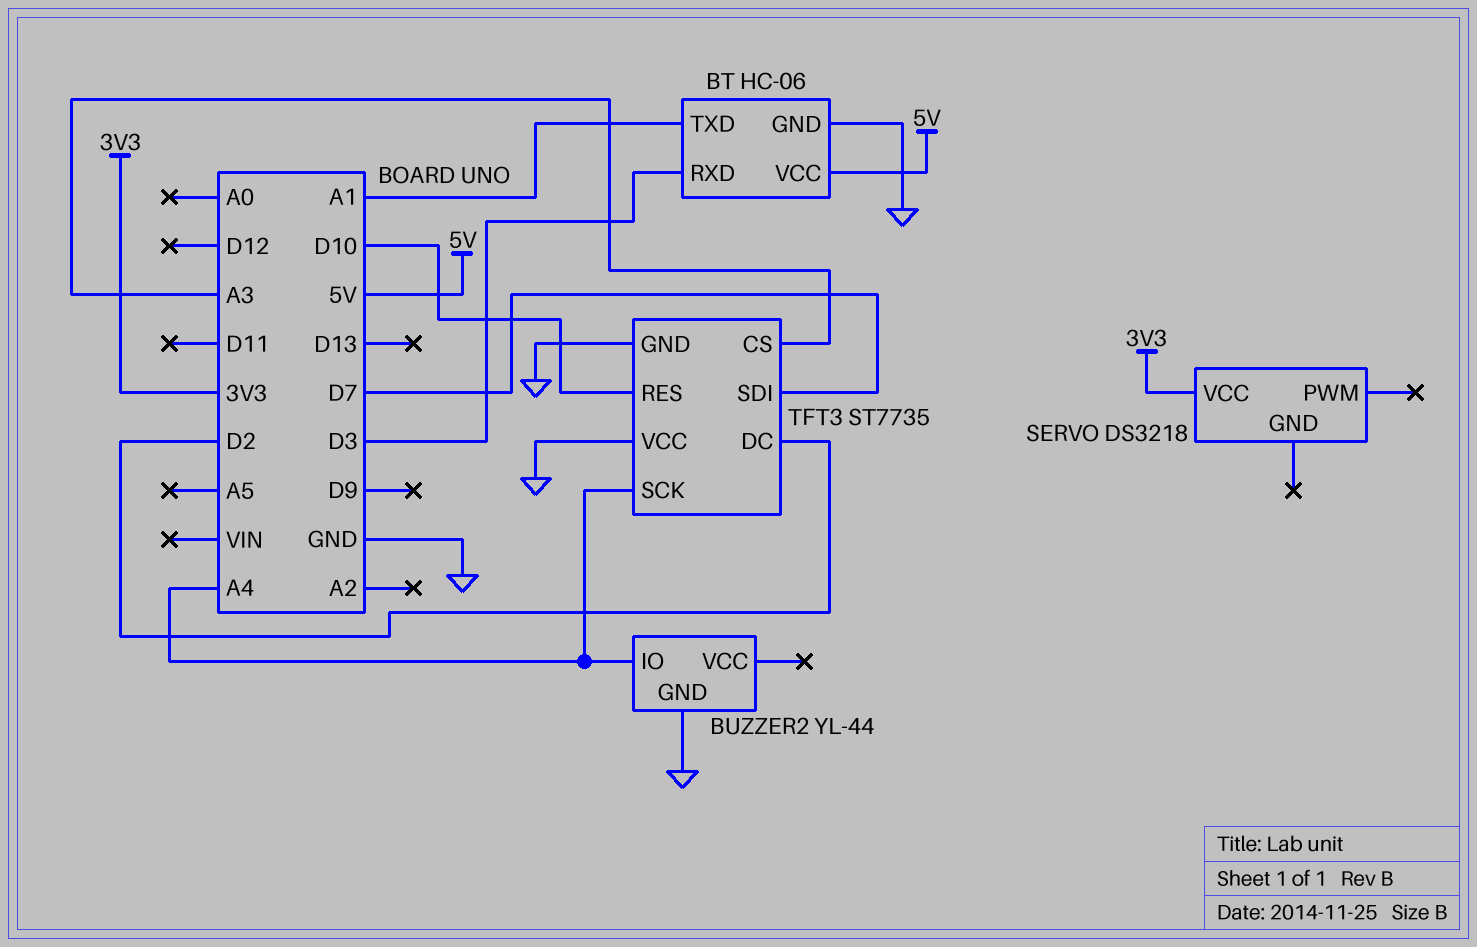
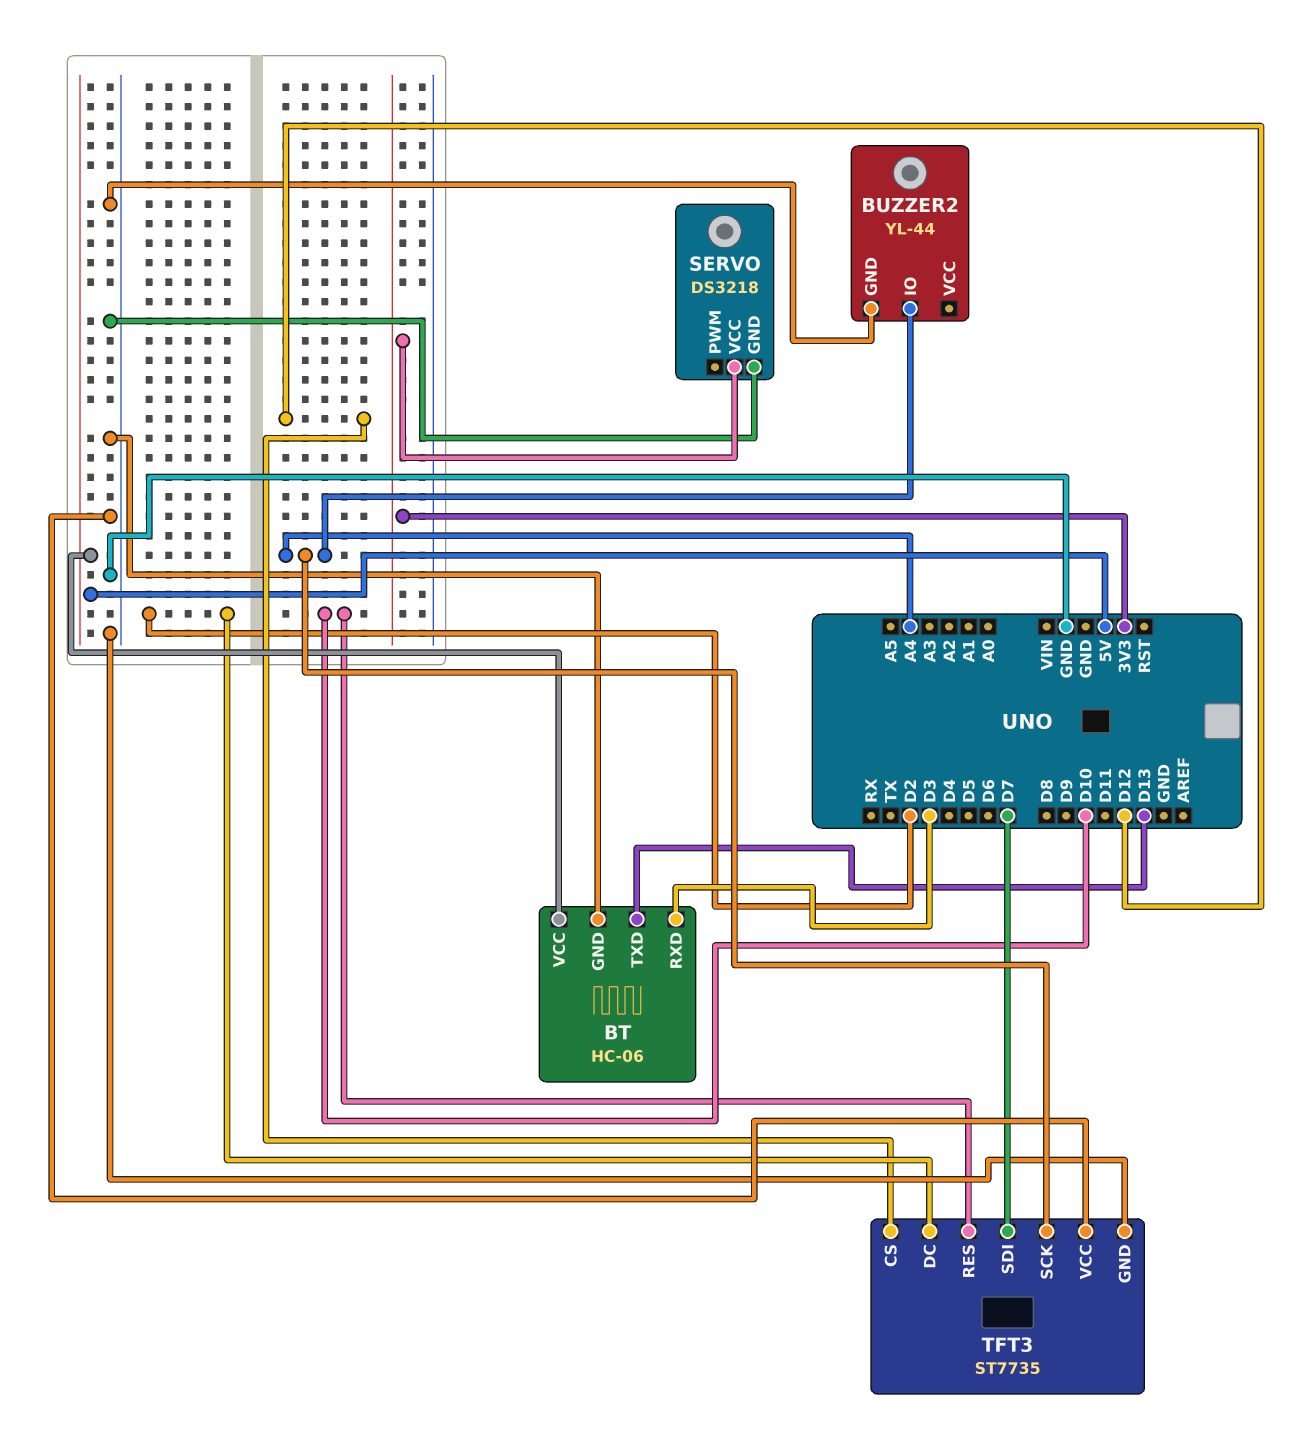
BT pin TXD: A1 -> D13
SERVO pin GND: none -> GND
TFT3 pin CS: A3 -> D12

